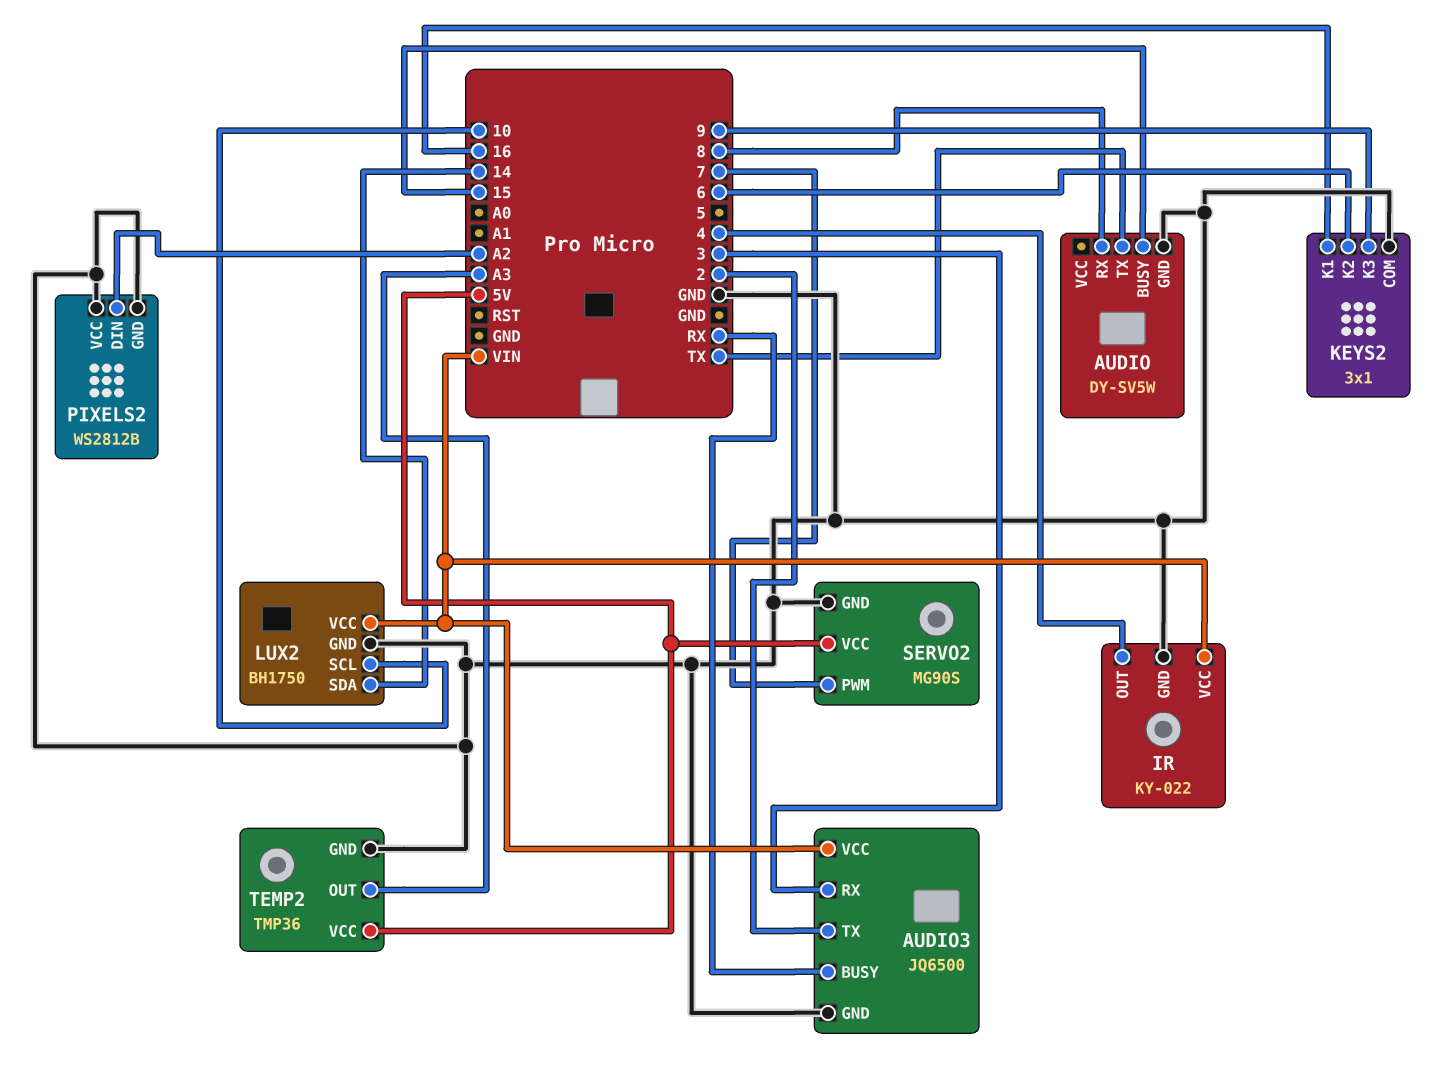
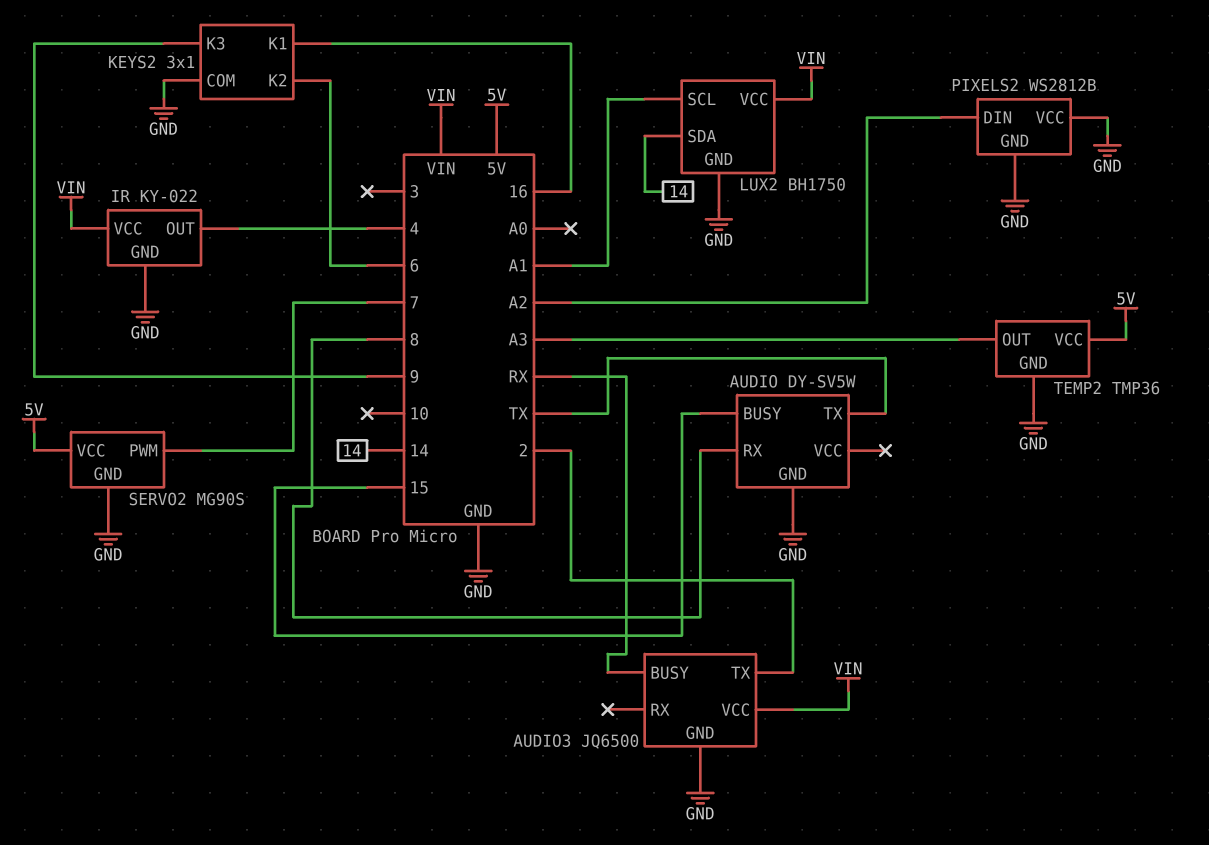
AUDIO3 pin RX: 3 -> none
LUX2 pin SCL: 10 -> A1

